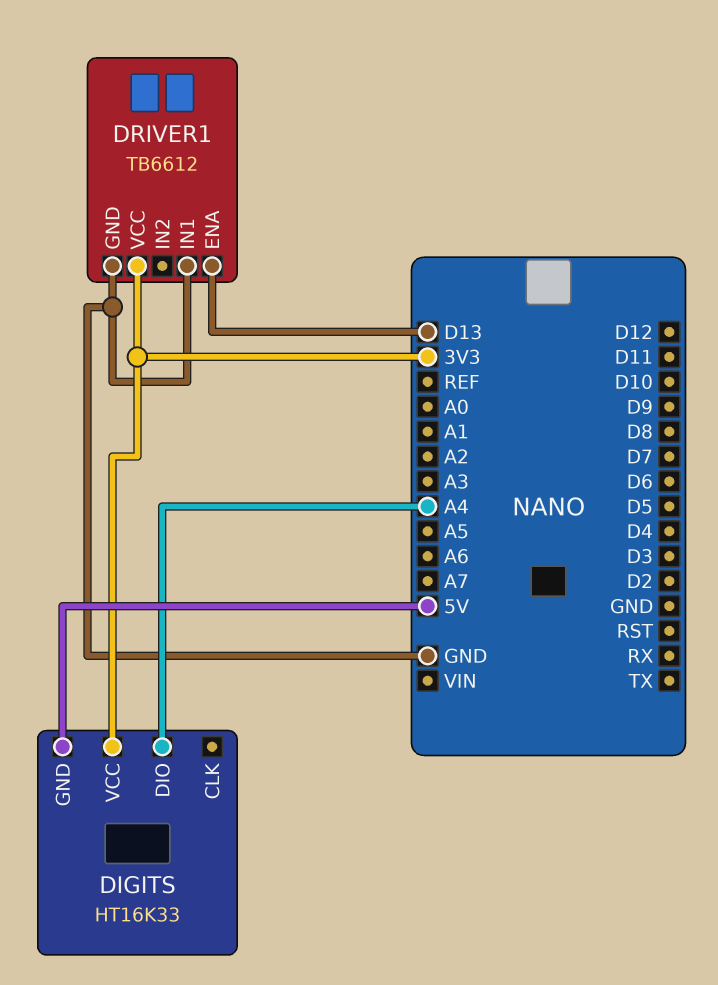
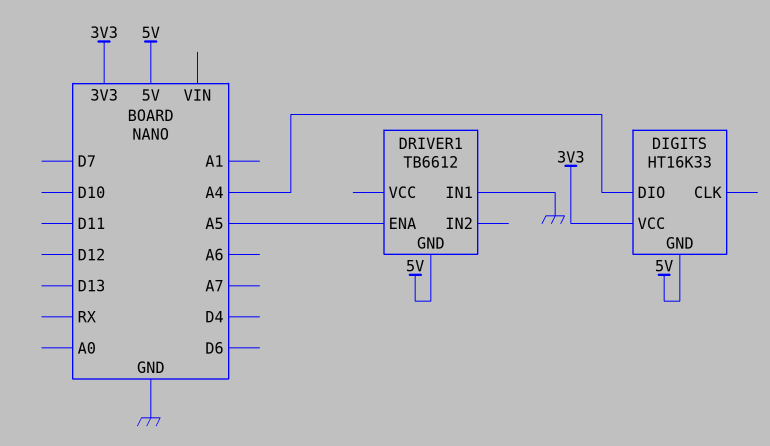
DRIVER1 pin ENA: D13 -> A5
DRIVER1 pin GND: GND -> 5V
DRIVER1 pin VCC: 3V3 -> none

